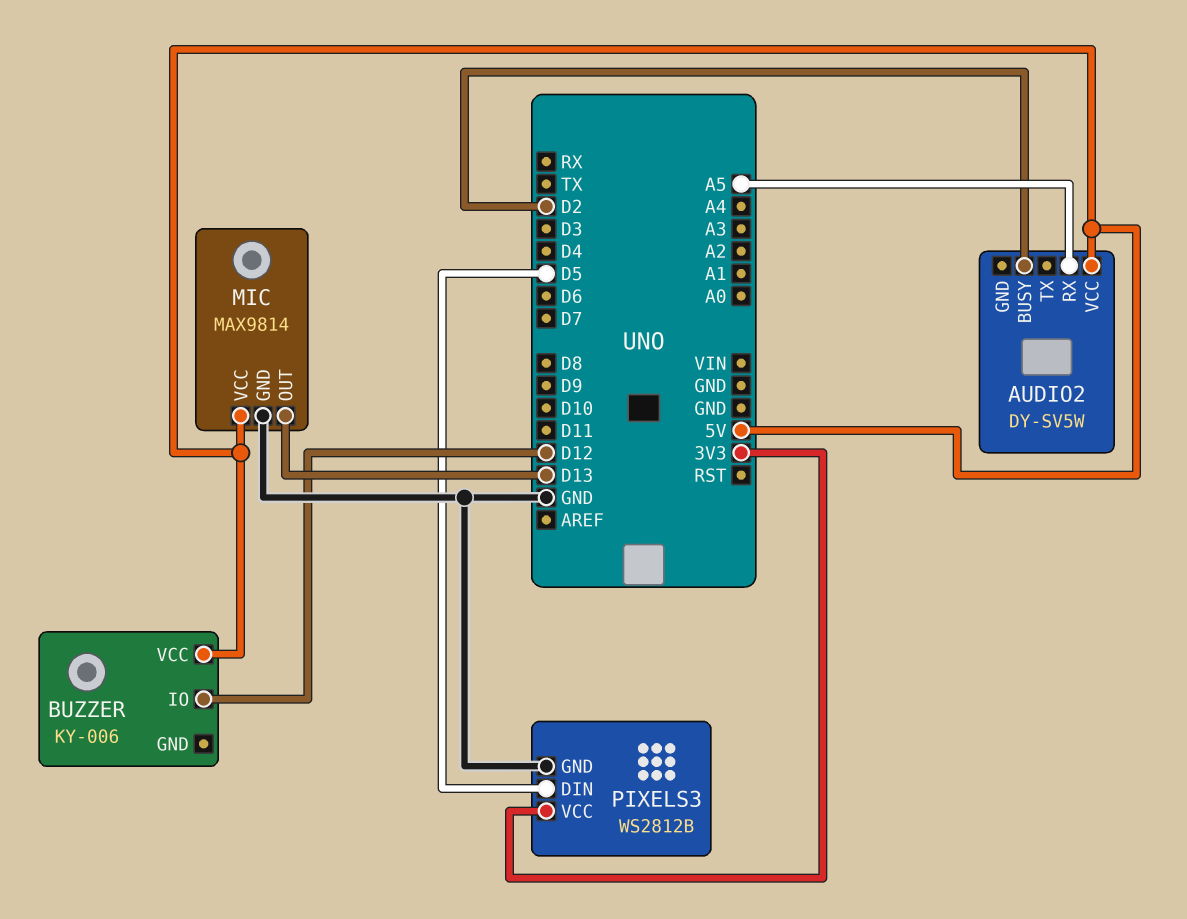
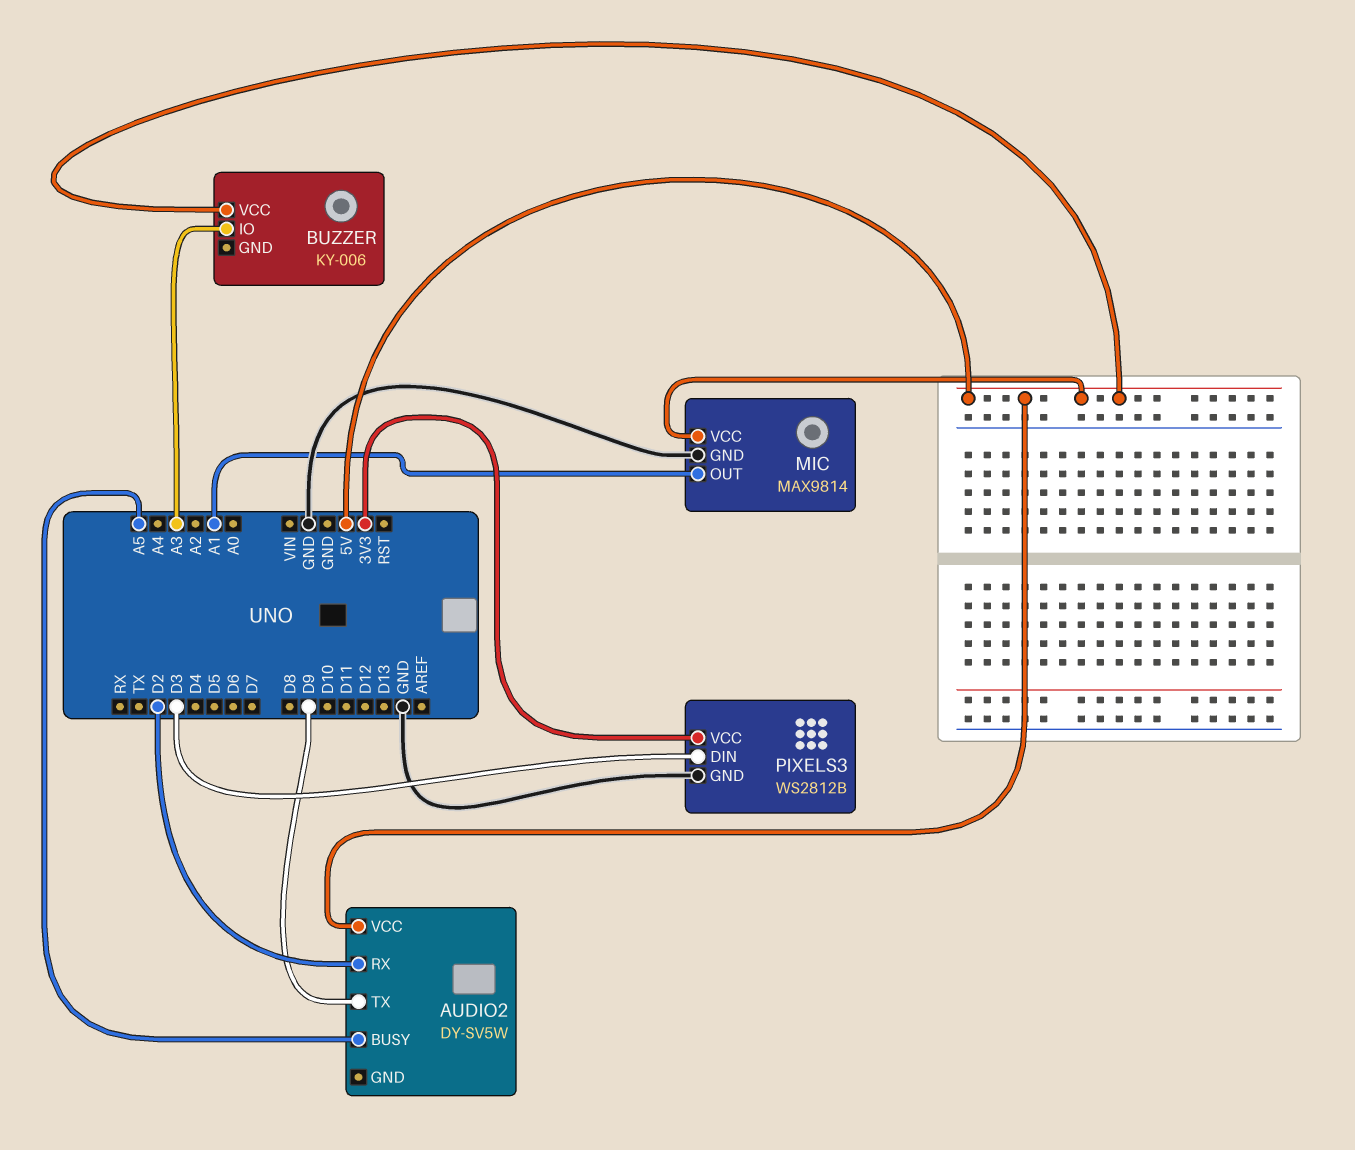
AUDIO2 pin BUSY: D2 -> A5
AUDIO2 pin RX: A5 -> D2
AUDIO2 pin TX: none -> D9
BUZZER pin IO: D12 -> A3
MIC pin OUT: D13 -> A1
PIXELS3 pin DIN: D5 -> D3

